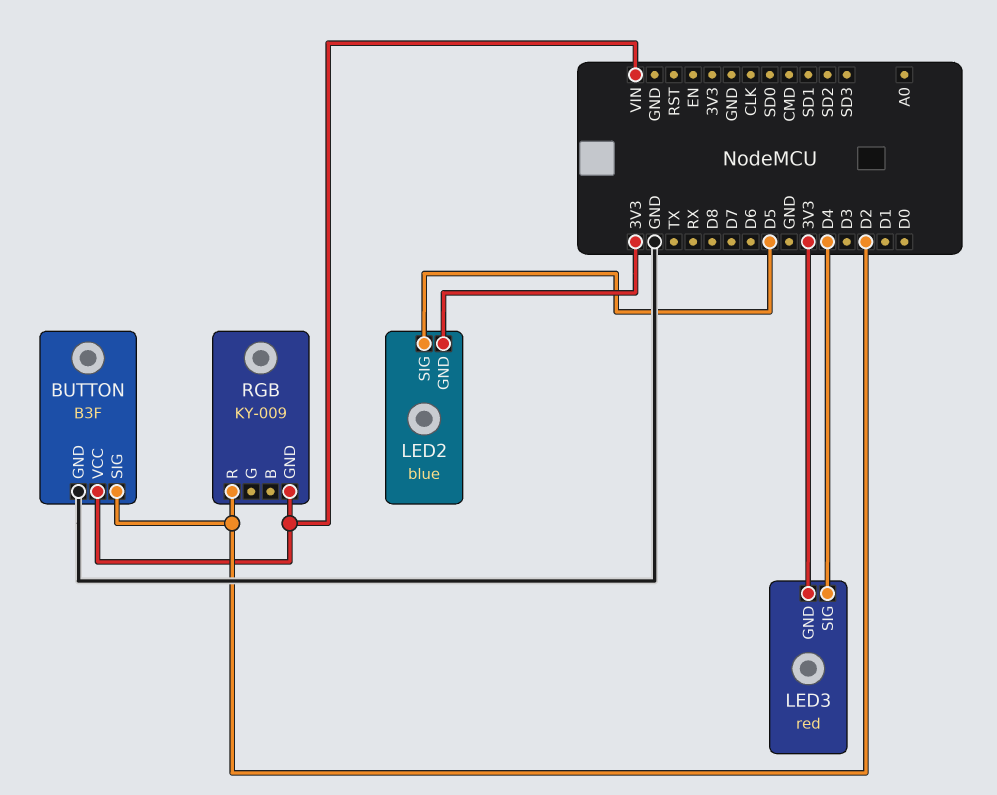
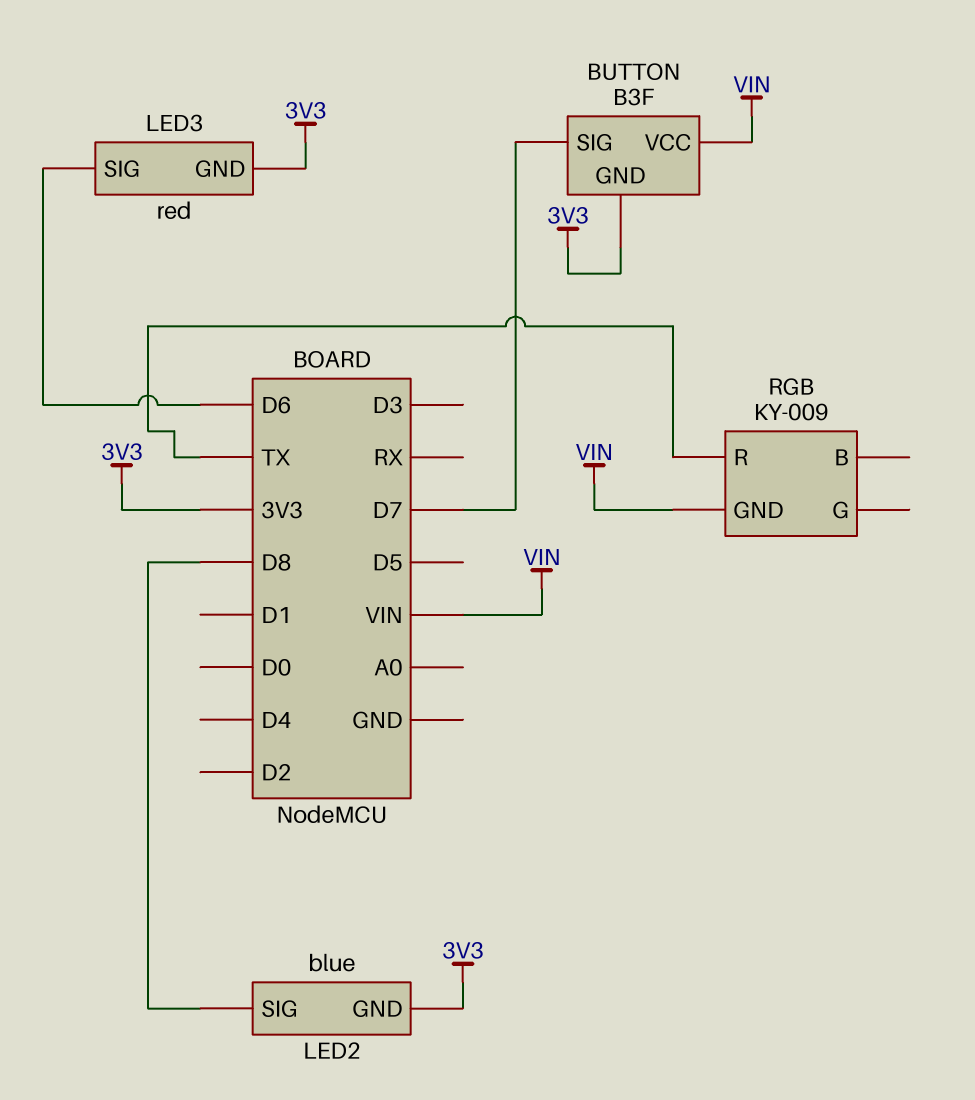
BUTTON pin GND: GND -> 3V3
BUTTON pin SIG: D2 -> D7
LED2 pin SIG: D5 -> D8
LED3 pin SIG: D4 -> D6
RGB pin R: D2 -> TX

